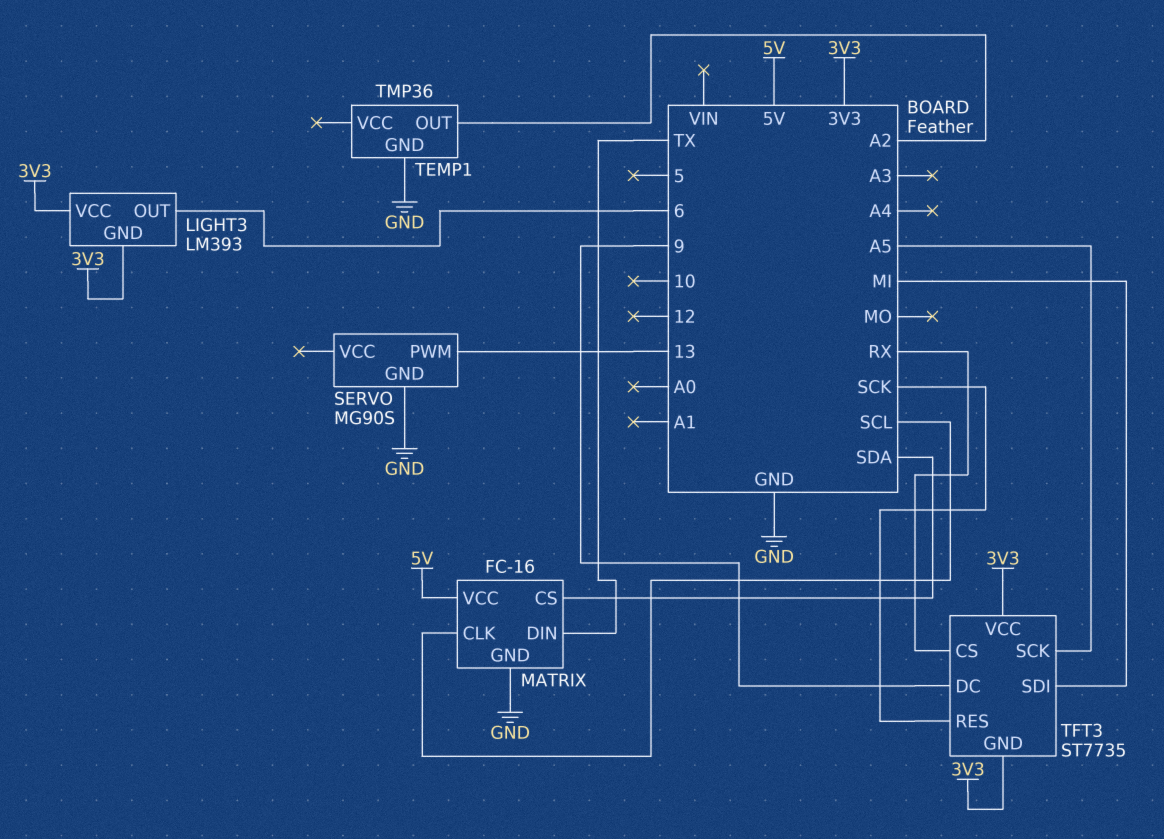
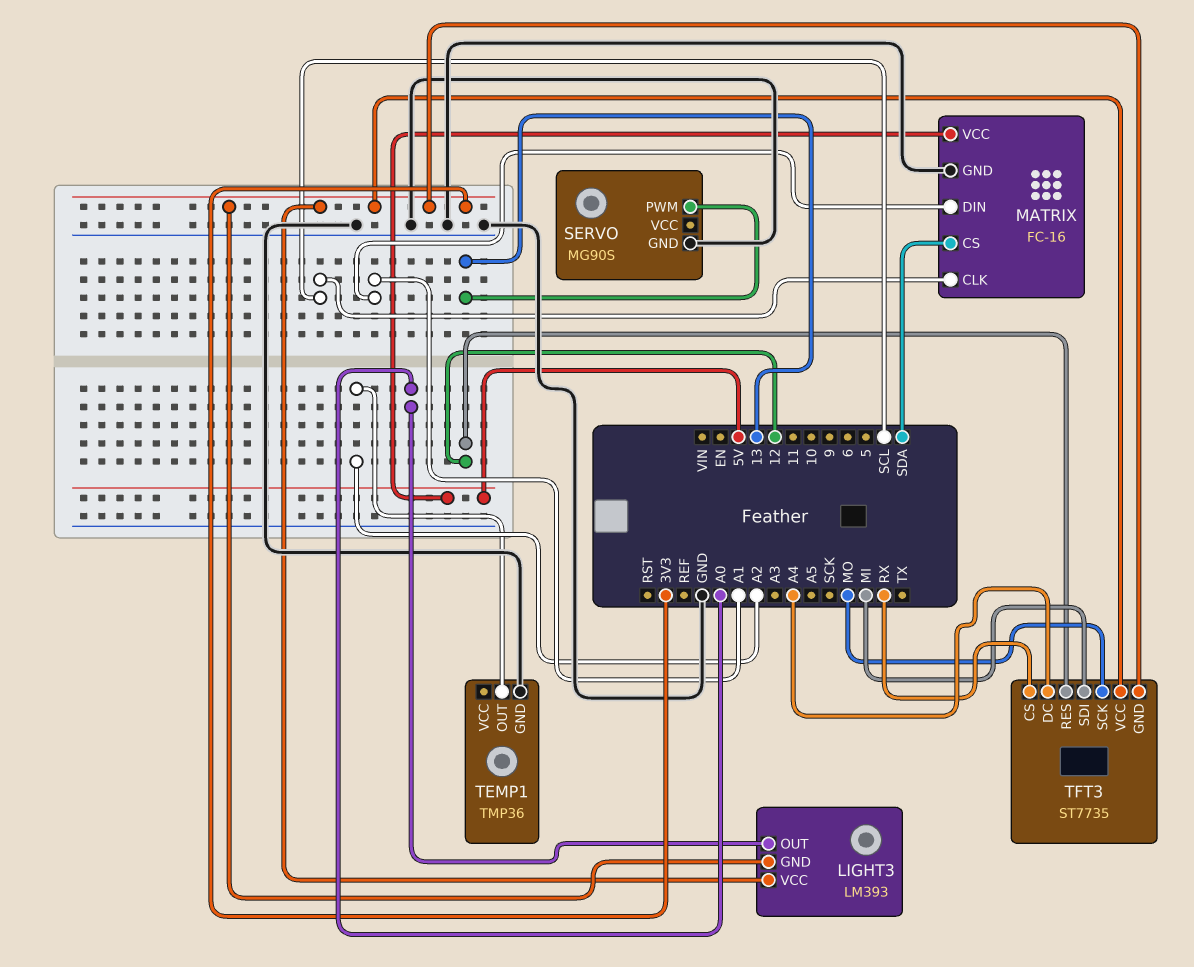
LIGHT3 pin OUT: 6 -> A0
MATRIX pin DIN: TX -> A1
TFT3 pin DC: 9 -> A4
TFT3 pin RES: SCK -> 12
TFT3 pin SCK: A5 -> MO

